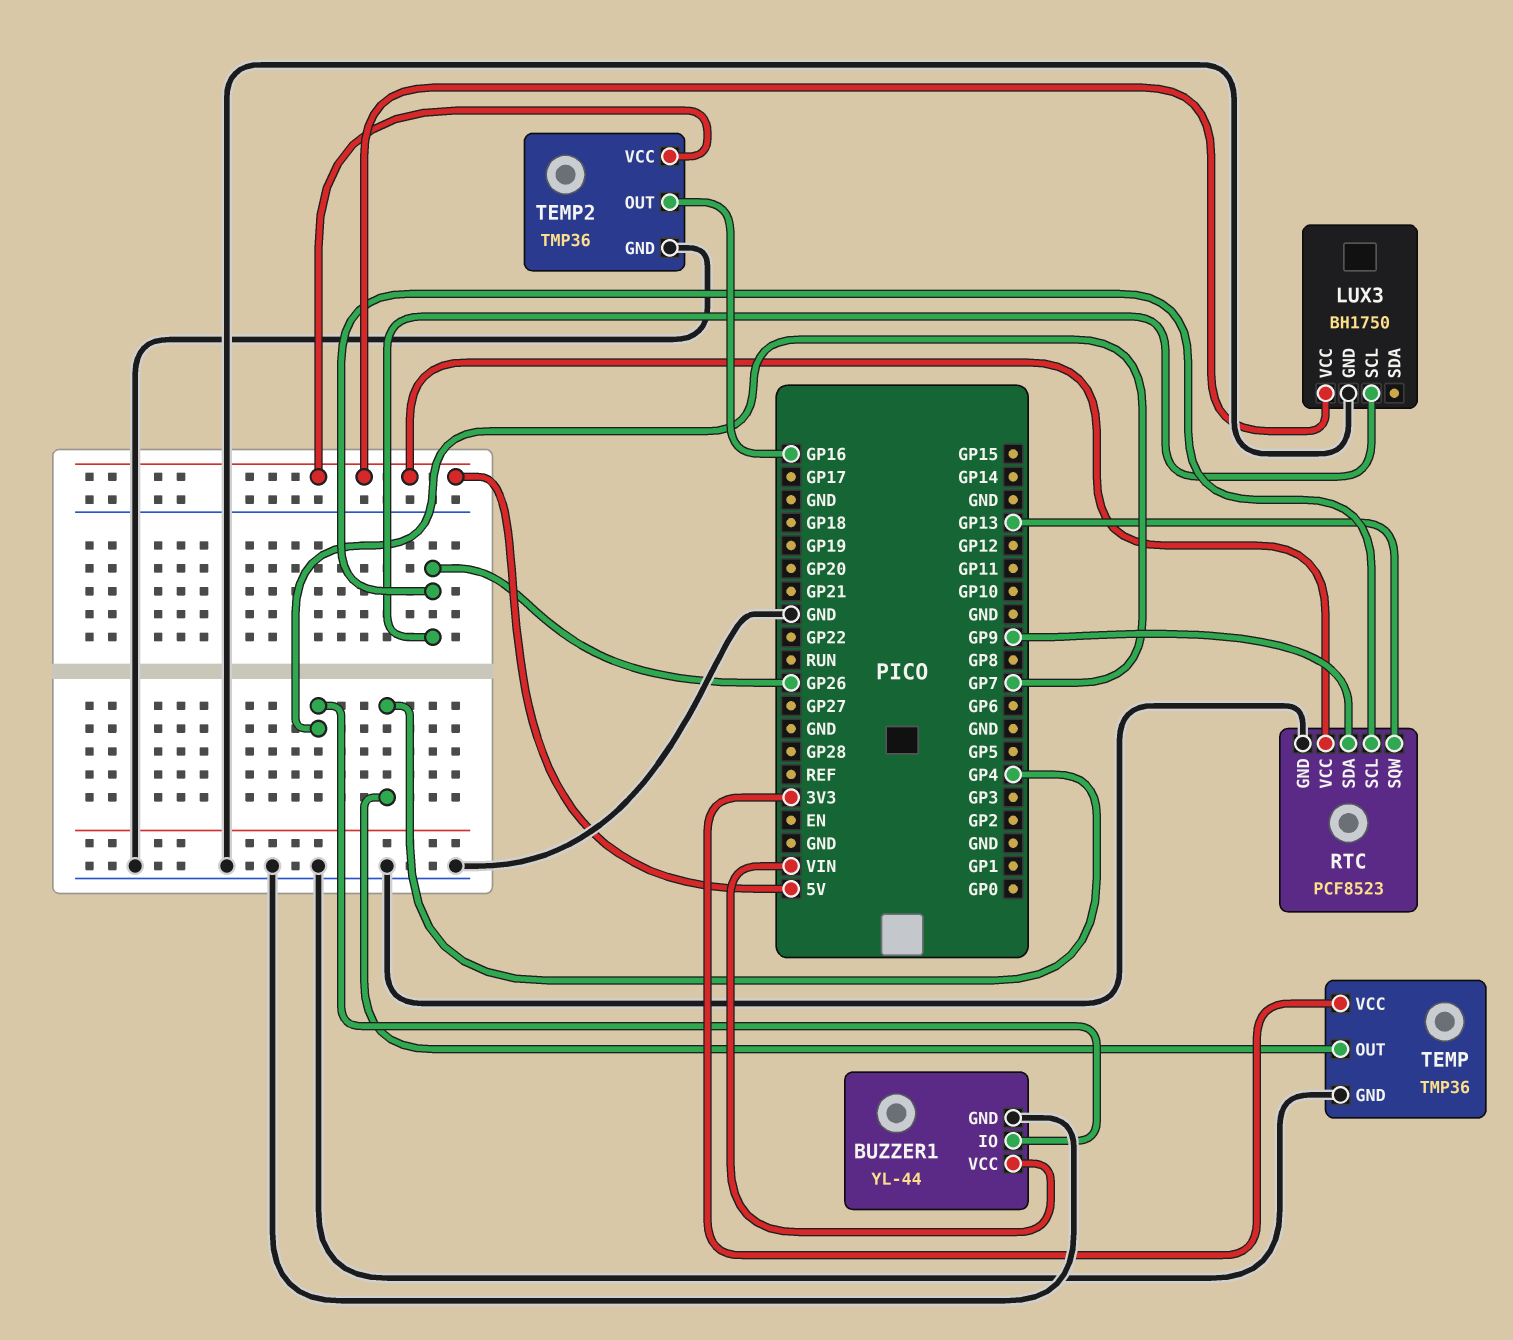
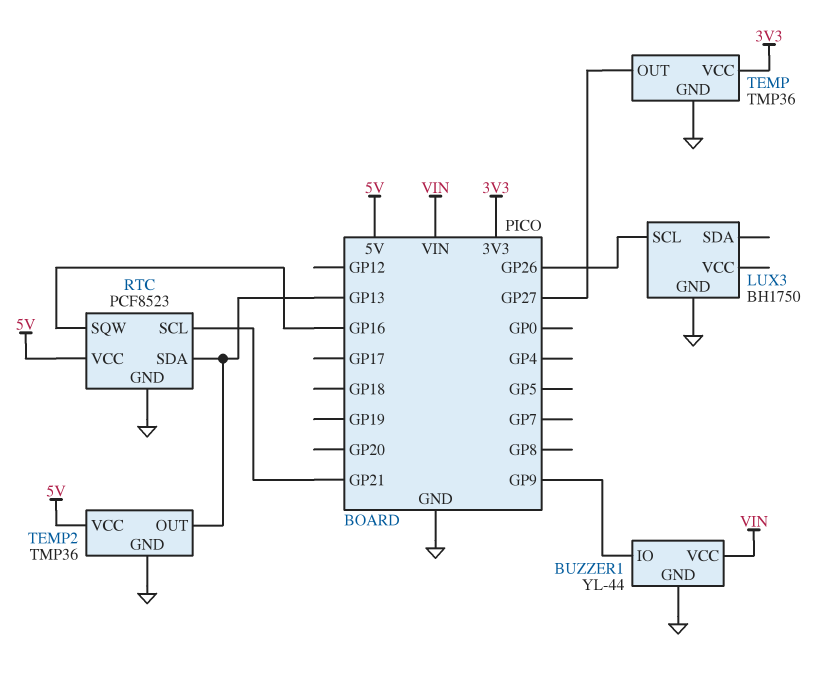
BUZZER1 pin IO: GP7 -> GP9
LUX3 pin VCC: 5V -> none
RTC pin SCL: GP26 -> GP21
RTC pin SDA: GP9 -> GP13
RTC pin SQW: GP13 -> GP16
TEMP pin OUT: GP4 -> GP27
TEMP2 pin OUT: GP16 -> GP13

